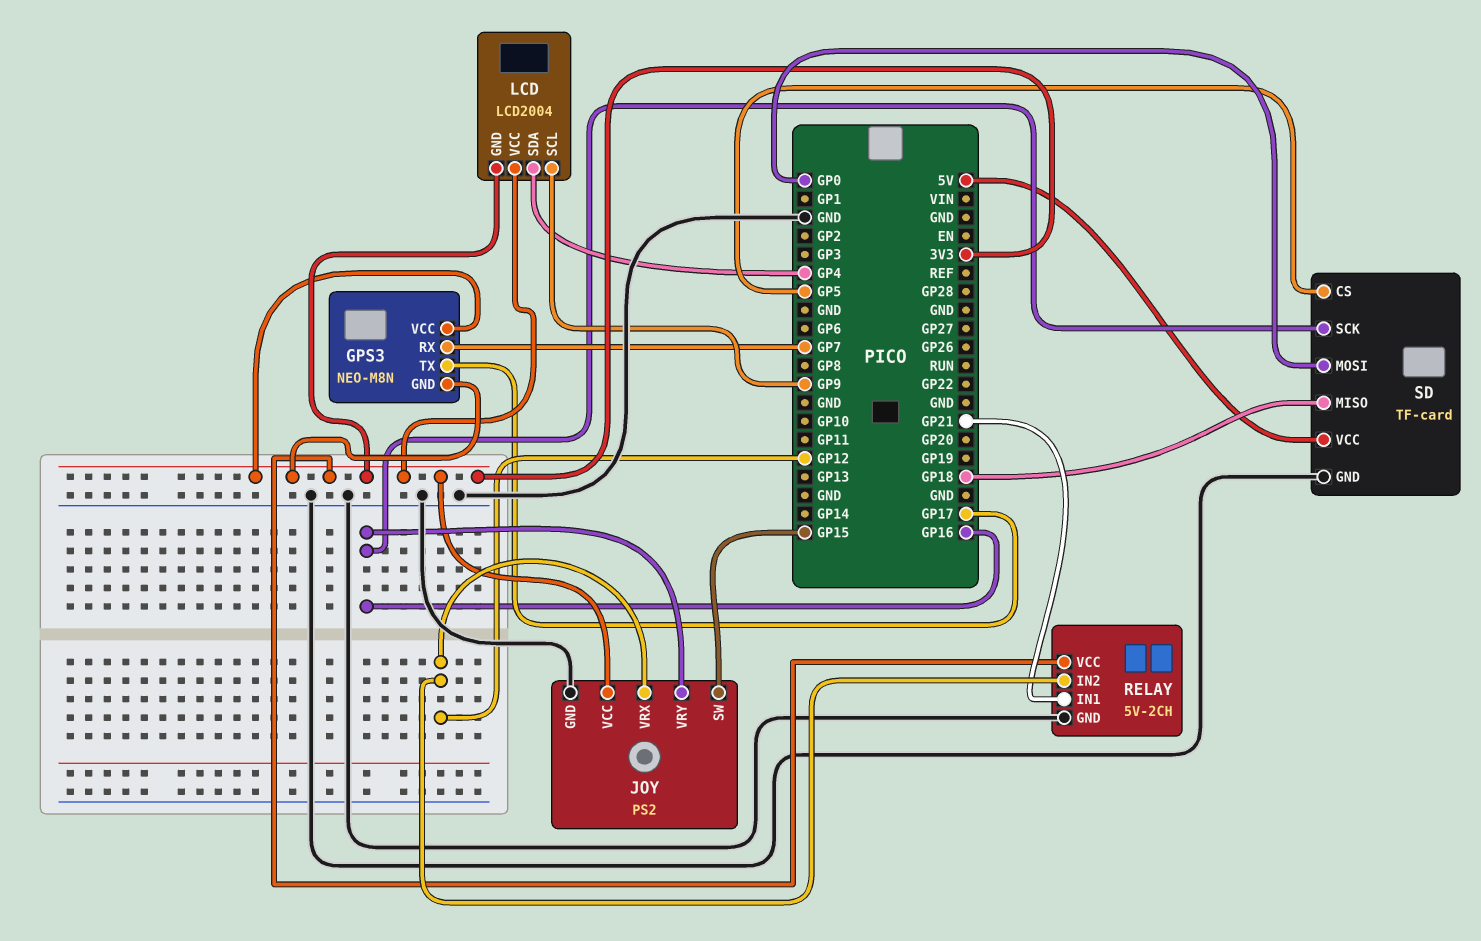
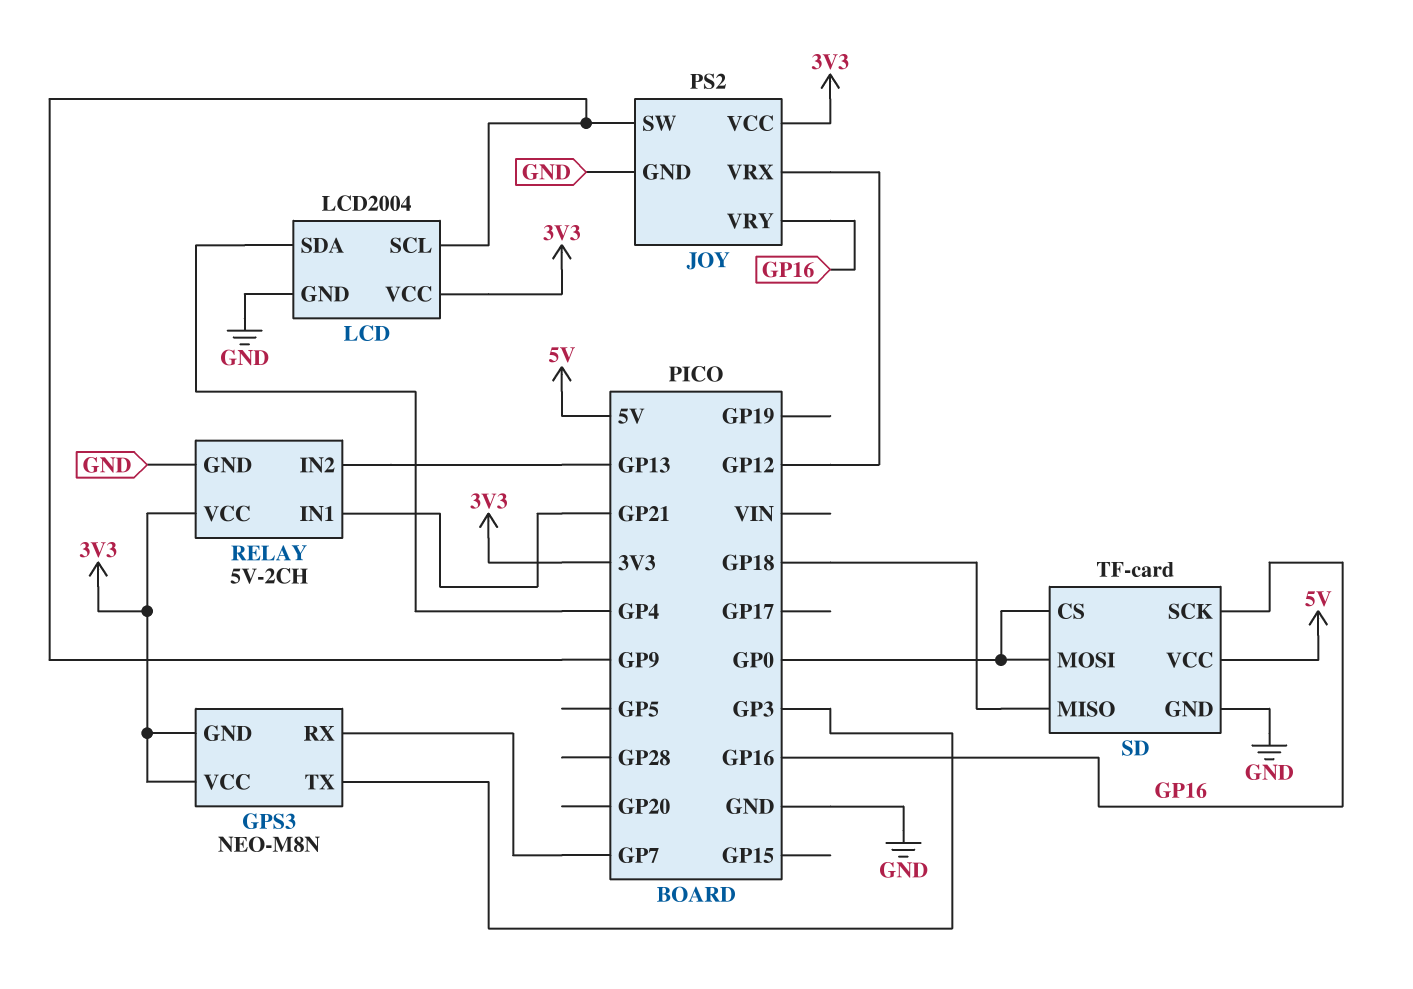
GPS3 pin TX: GP17 -> GP3
JOY pin SW: GP15 -> GP9
LCD pin GND: 3V3 -> GND
RELAY pin IN2: GP12 -> GP13
SD pin CS: GP5 -> GP0

